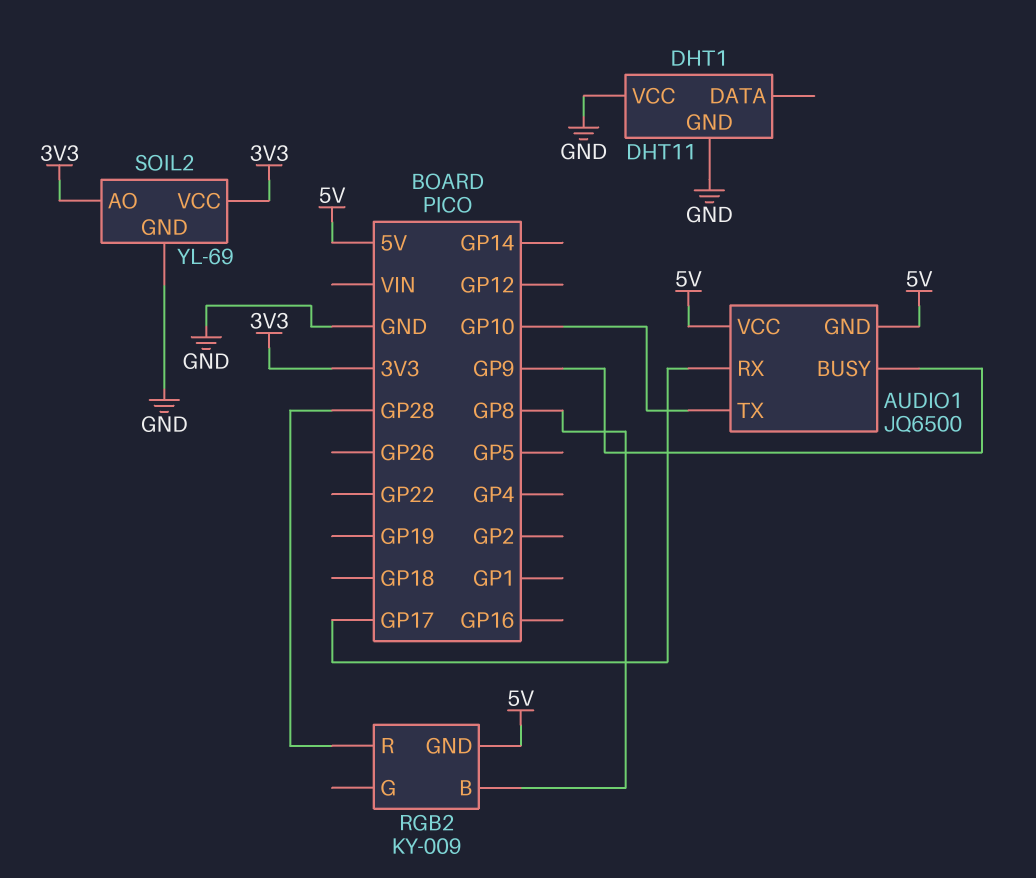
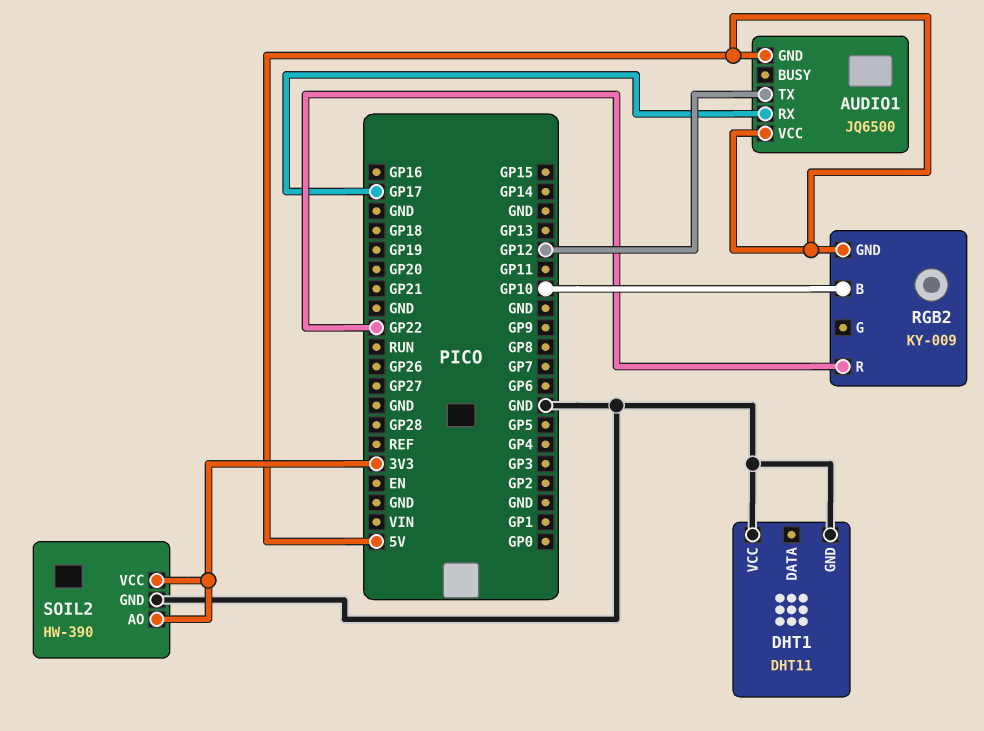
AUDIO1 pin BUSY: GP9 -> none
AUDIO1 pin TX: GP10 -> GP12
RGB2 pin B: GP8 -> GP10
RGB2 pin R: GP28 -> GP22
SOIL2: YL-69 -> HW-390

